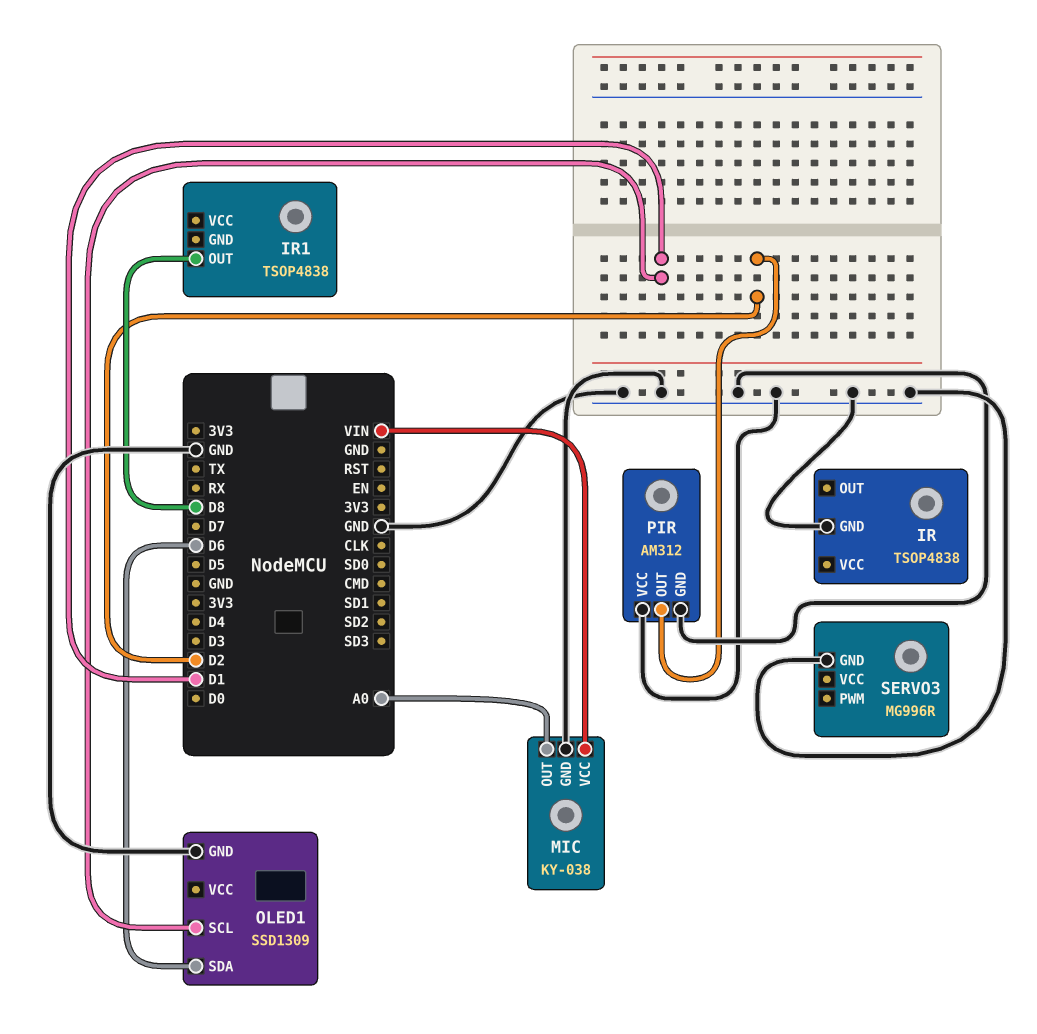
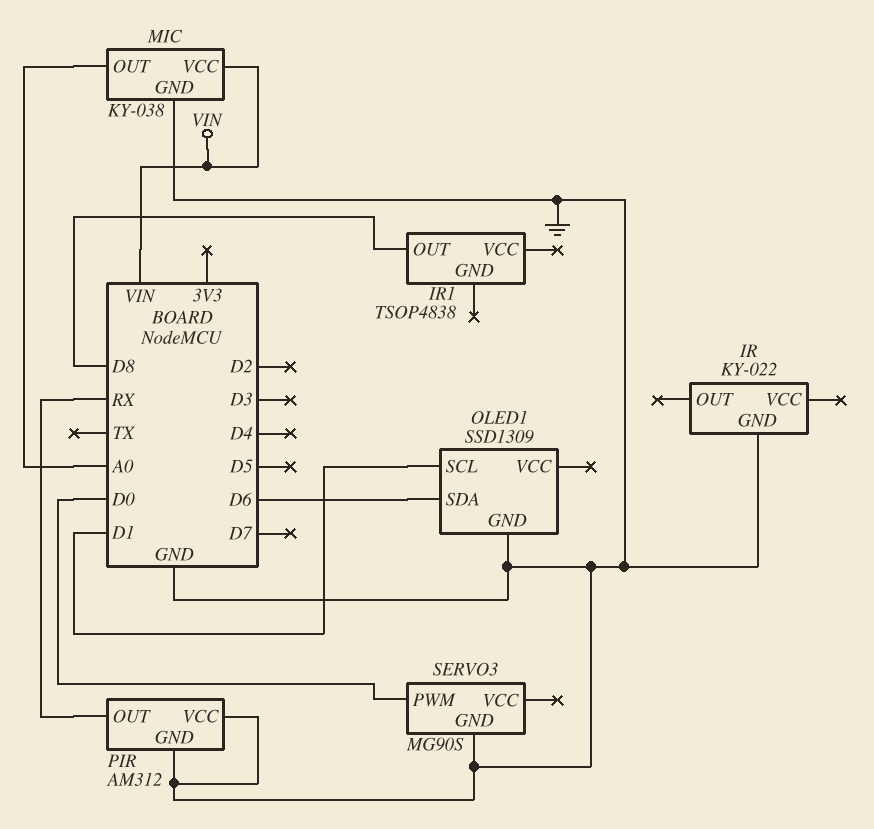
IR: TSOP4838 -> KY-022
PIR pin OUT: D2 -> RX
SERVO3: MG996R -> MG90S
SERVO3 pin PWM: none -> D0

